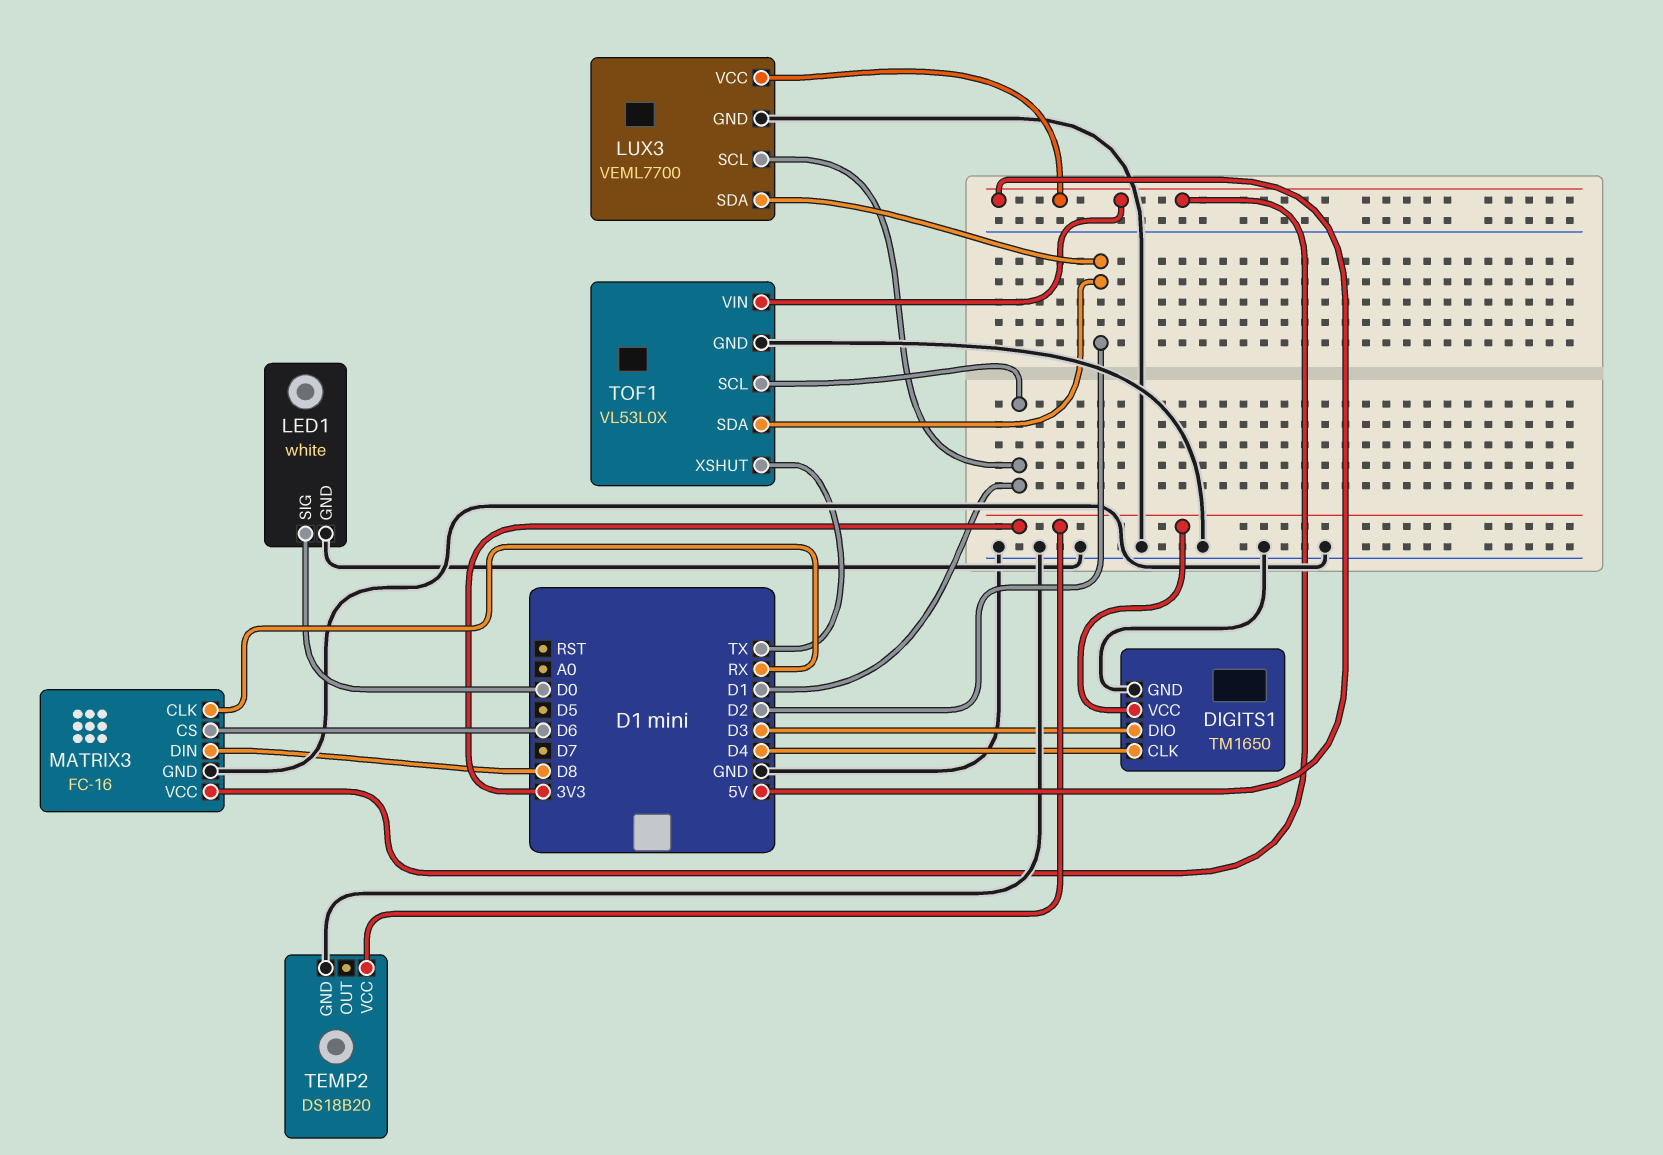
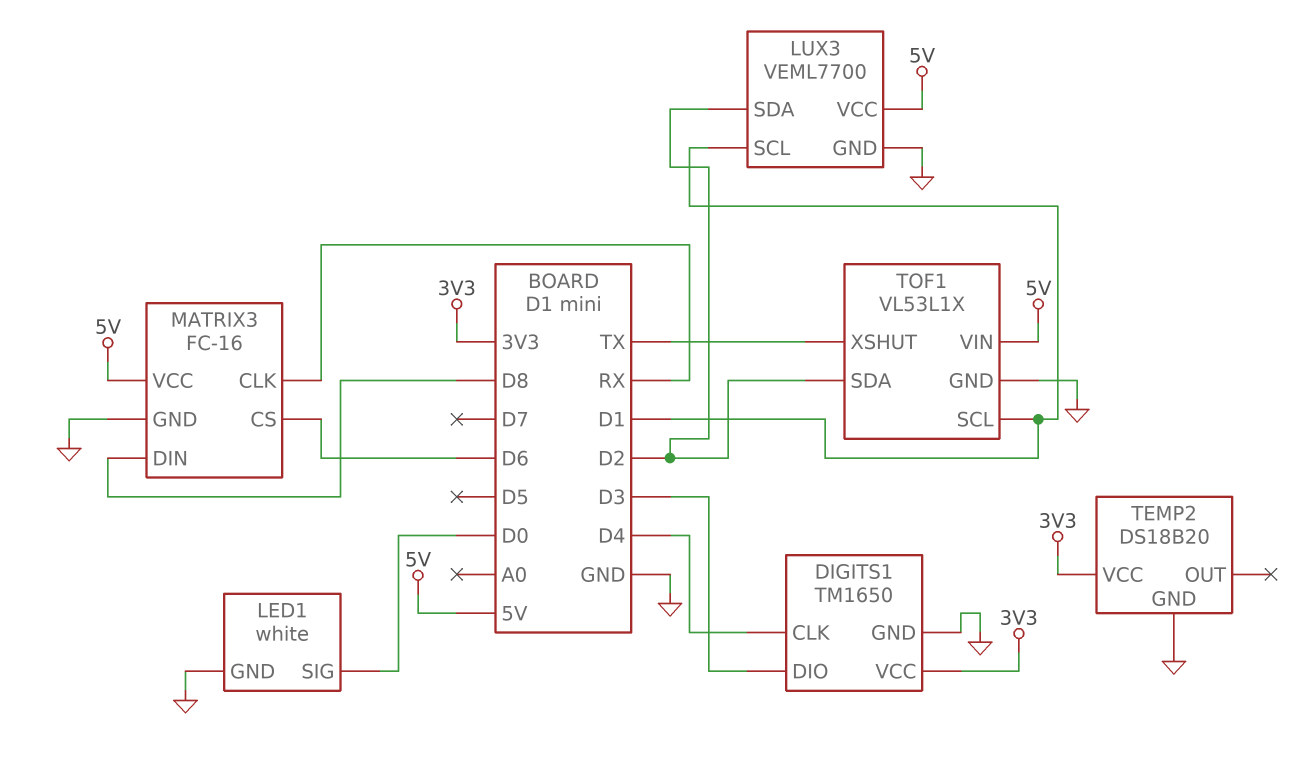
TOF1: VL53L0X -> VL53L1X

